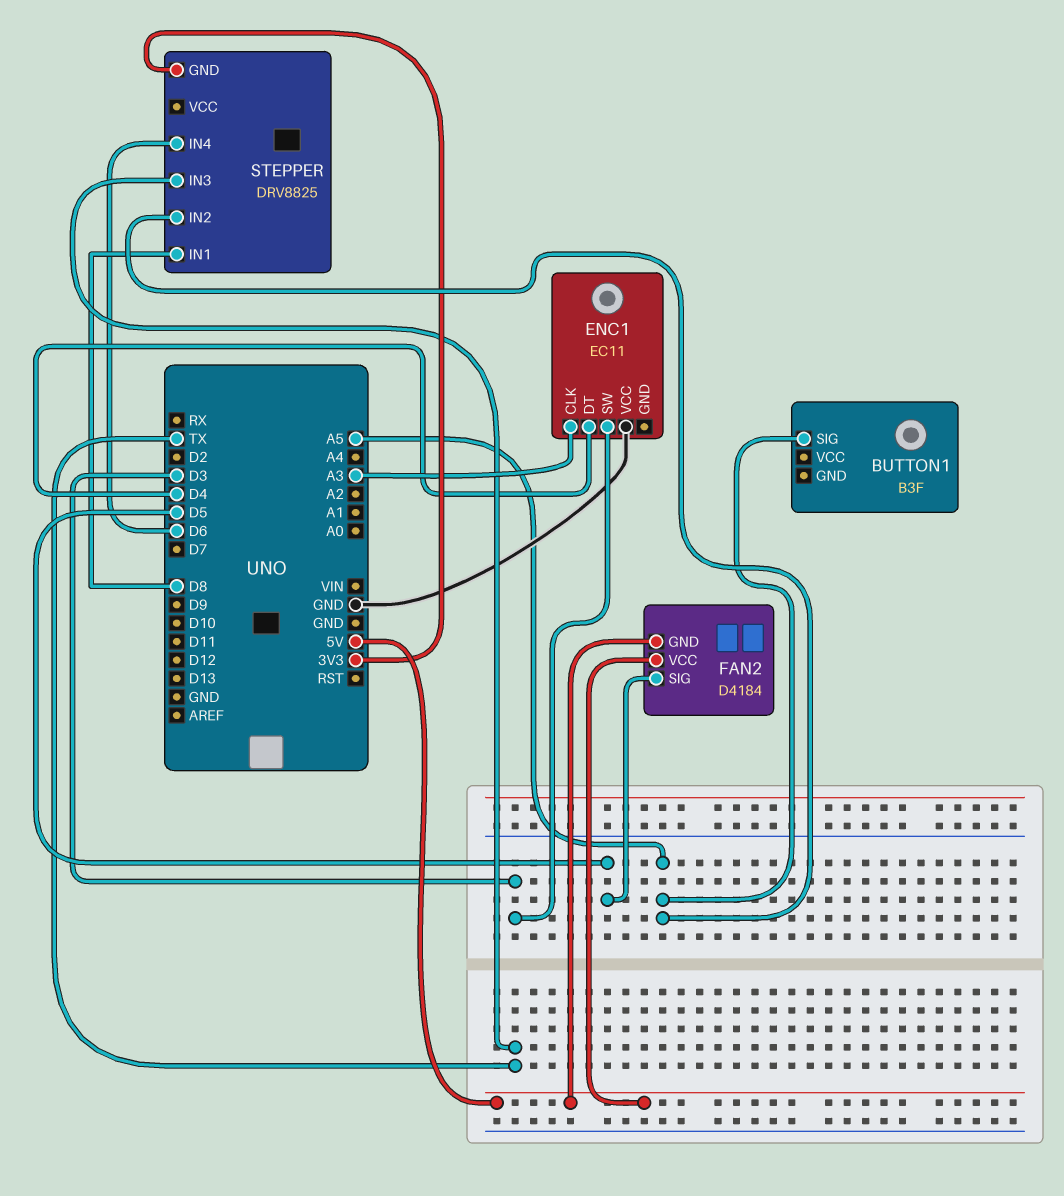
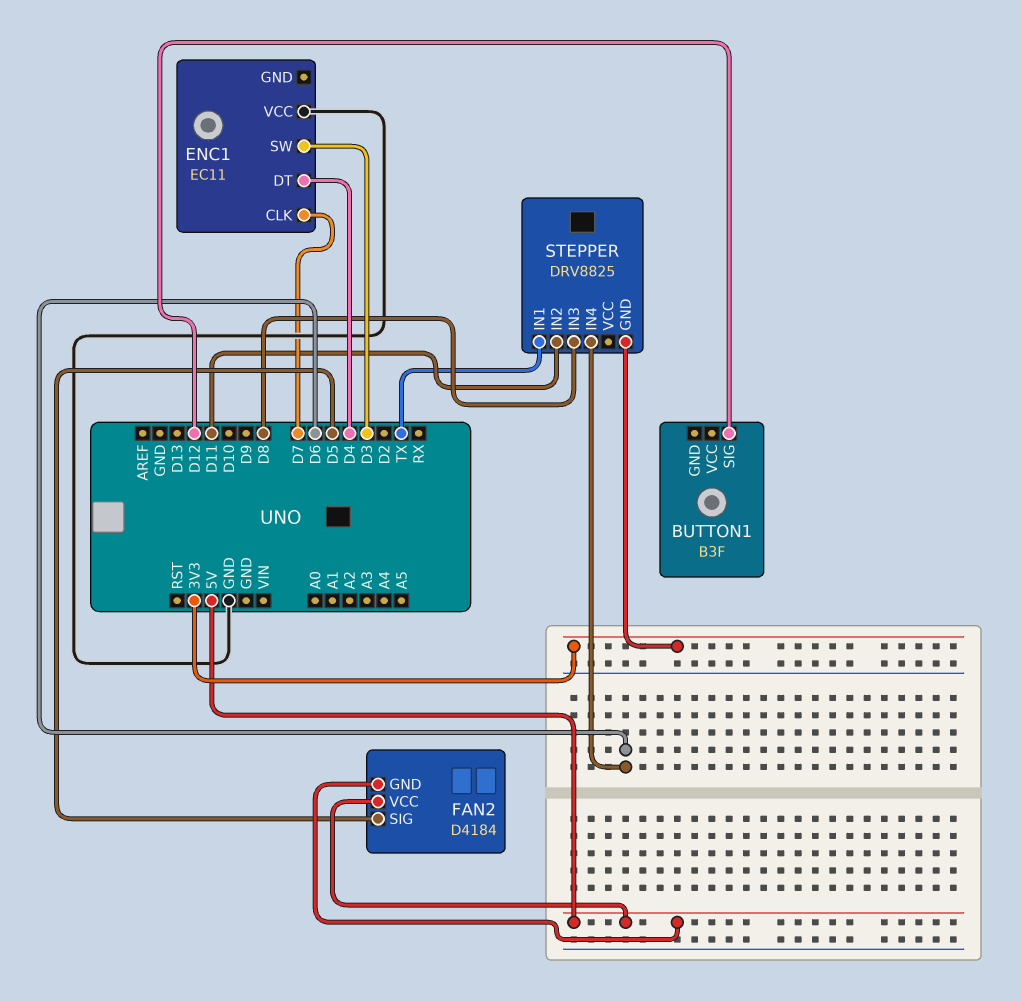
BUTTON1 pin SIG: A5 -> D12
ENC1 pin CLK: A3 -> D7
STEPPER pin IN1: D8 -> TX
STEPPER pin IN2: A5 -> D11
STEPPER pin IN3: TX -> D8

